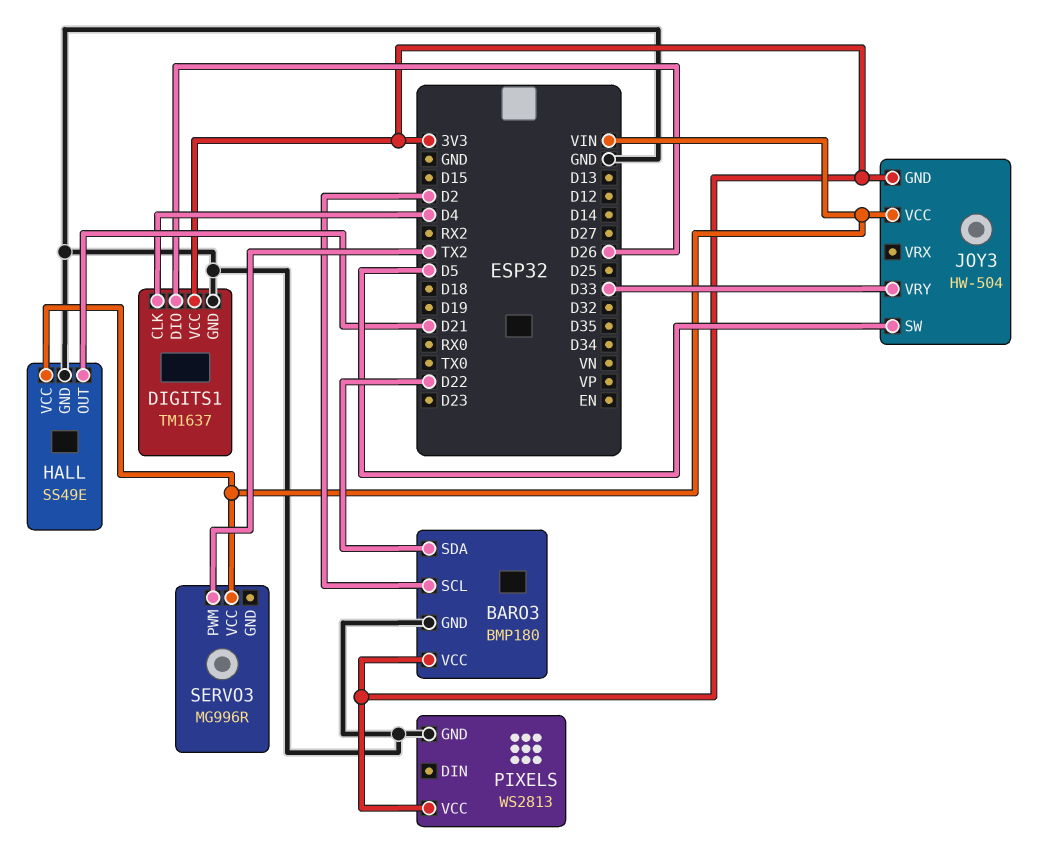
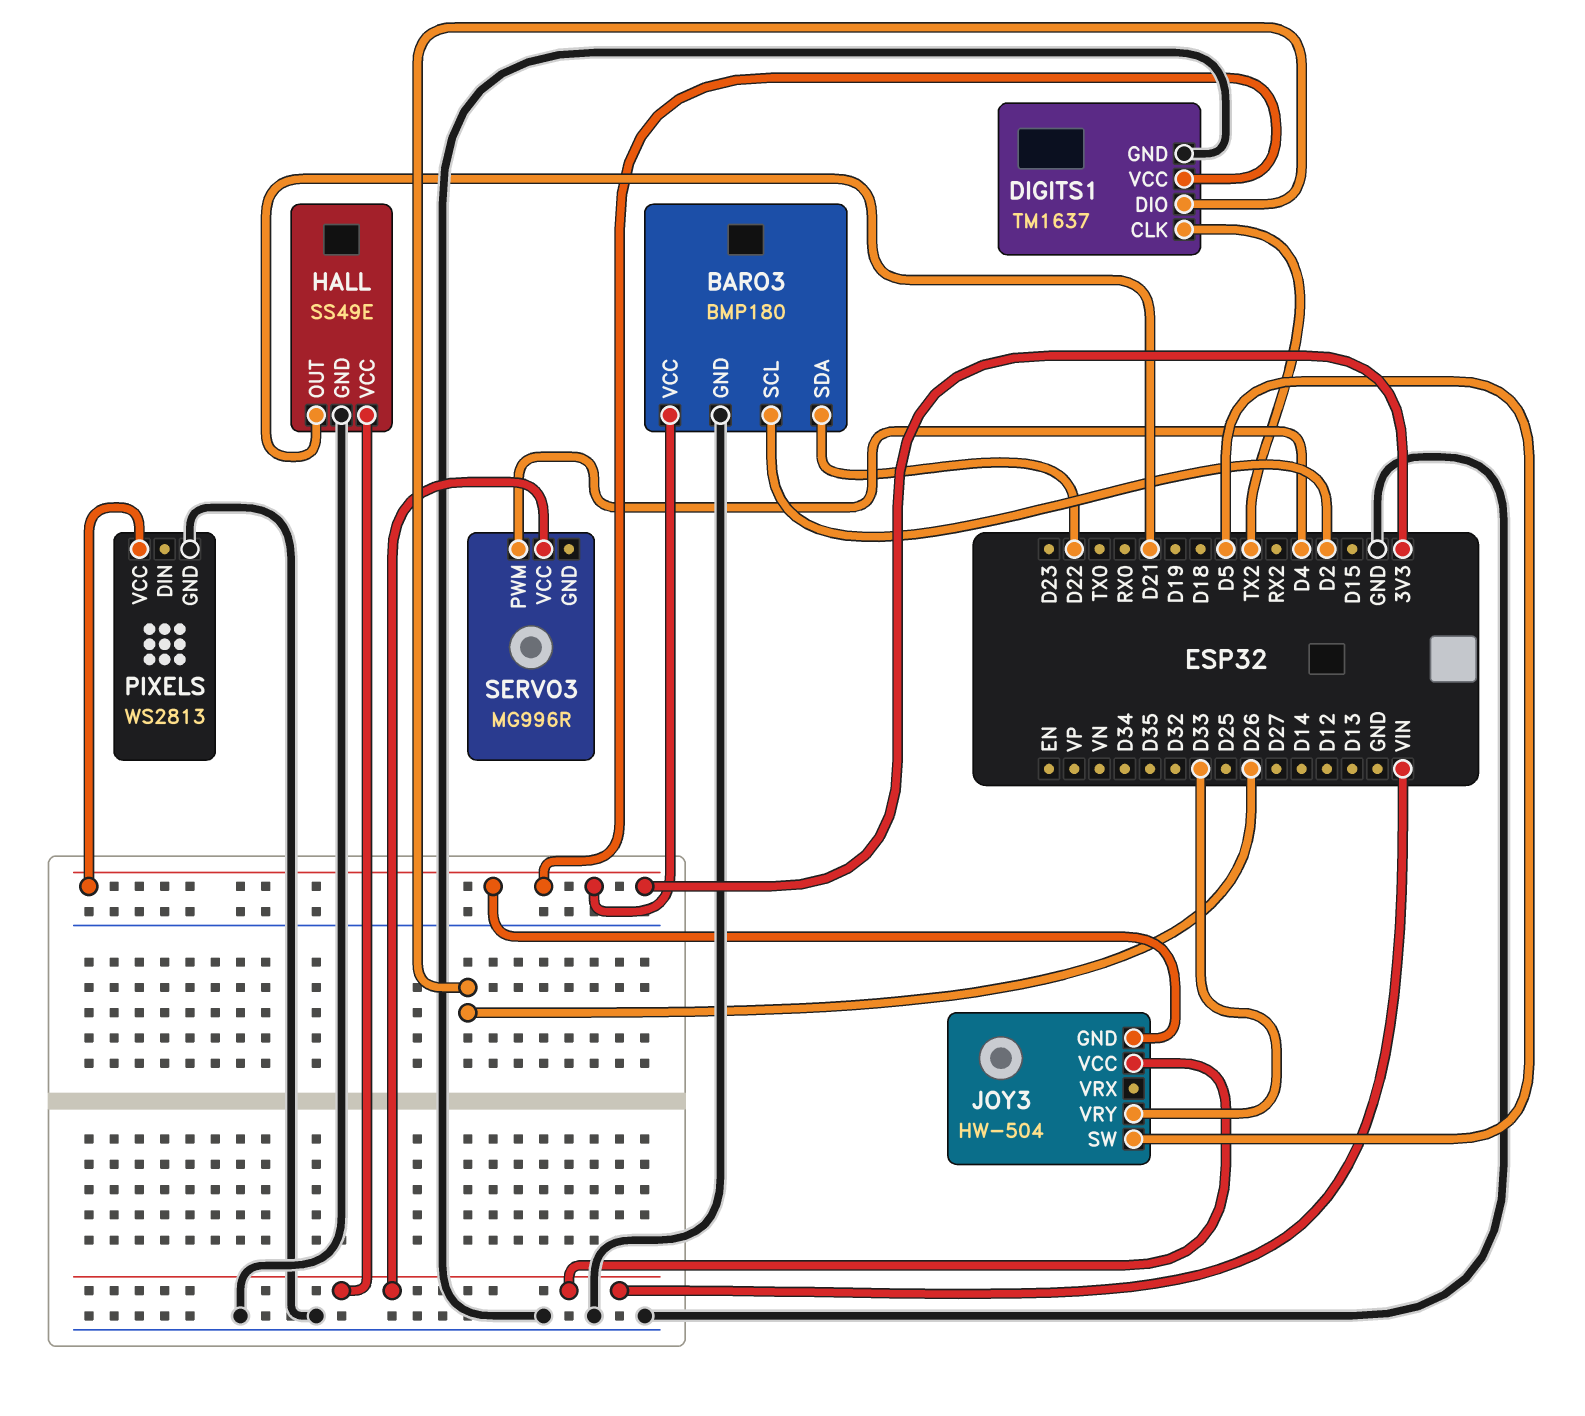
DIGITS1 pin CLK: D4 -> TX2
SERVO3 pin PWM: TX2 -> D4

